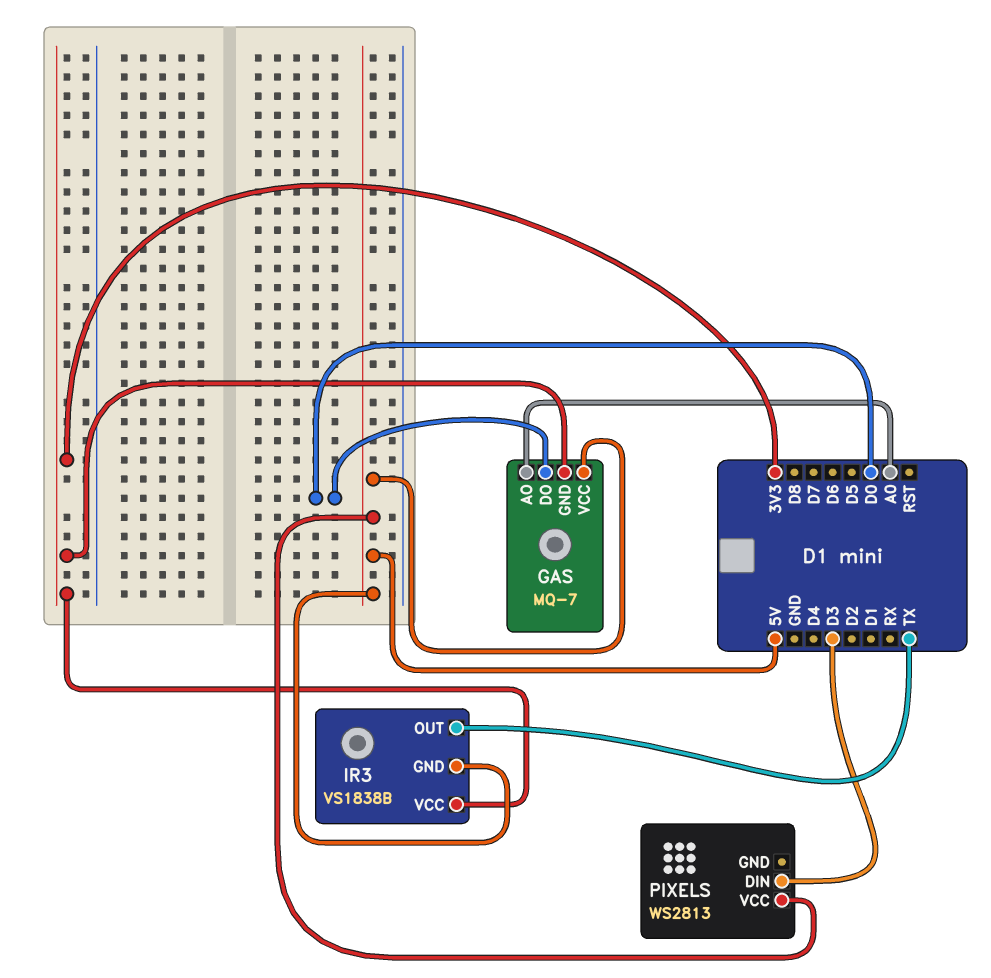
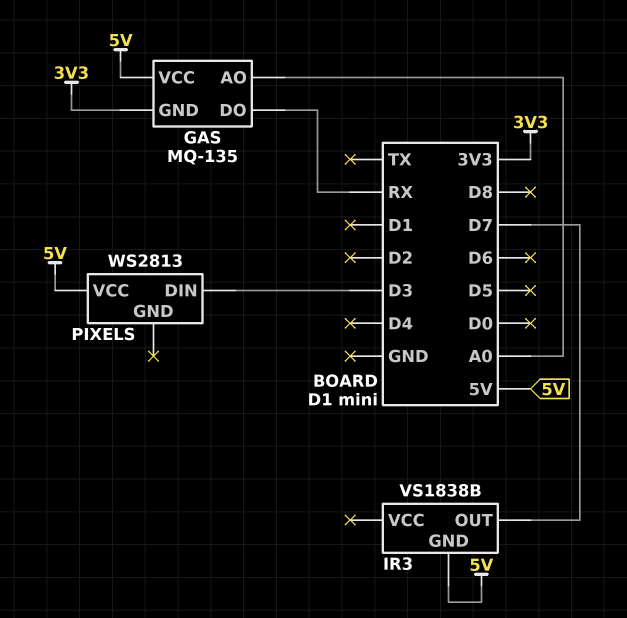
GAS: MQ-7 -> MQ-135
GAS pin DO: D0 -> RX
IR3 pin OUT: TX -> D7
IR3 pin VCC: 3V3 -> none

